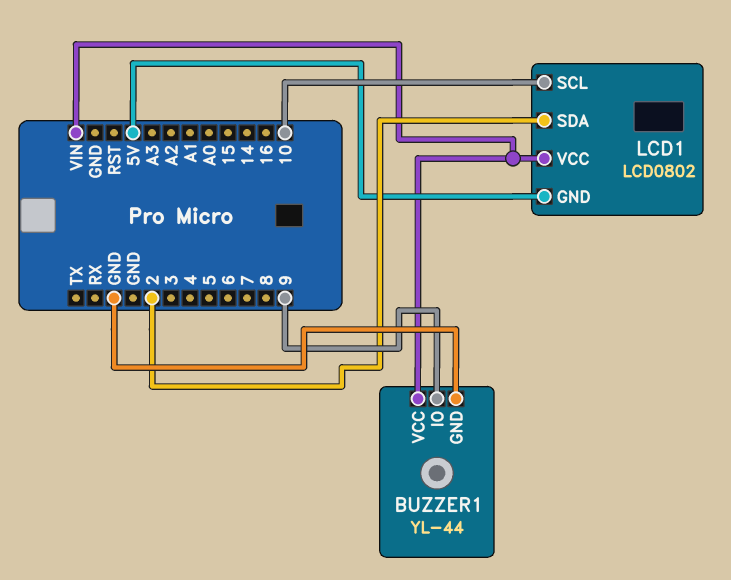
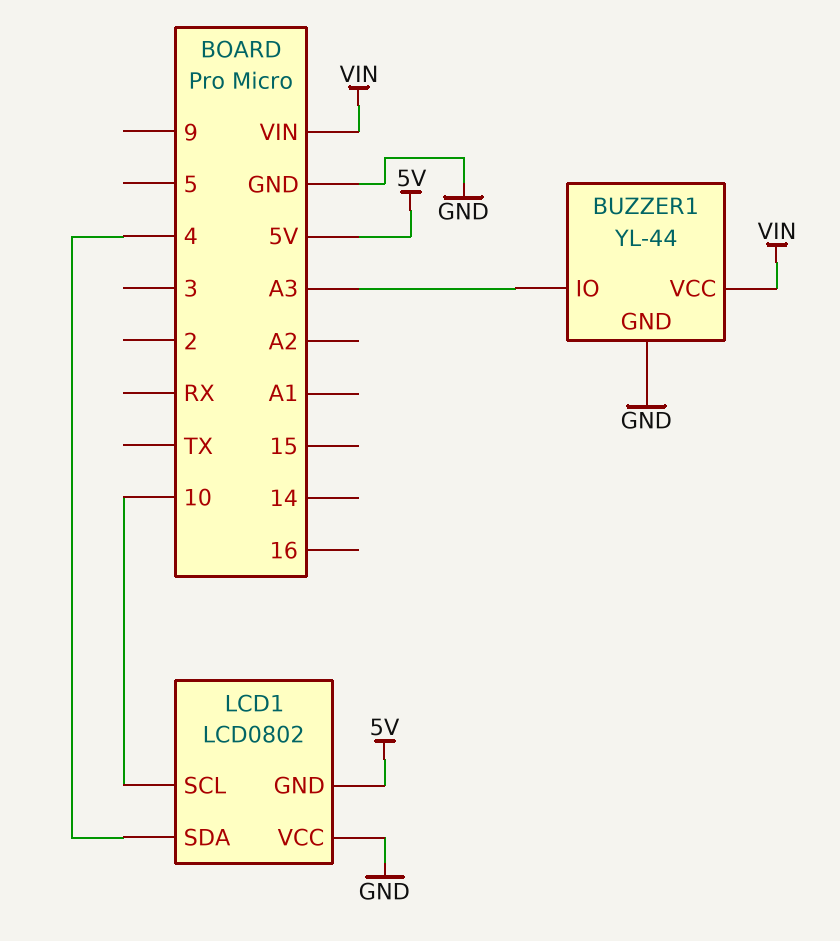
BUZZER1 pin IO: 9 -> A3
LCD1 pin SDA: 2 -> 4
LCD1 pin VCC: VIN -> GND

